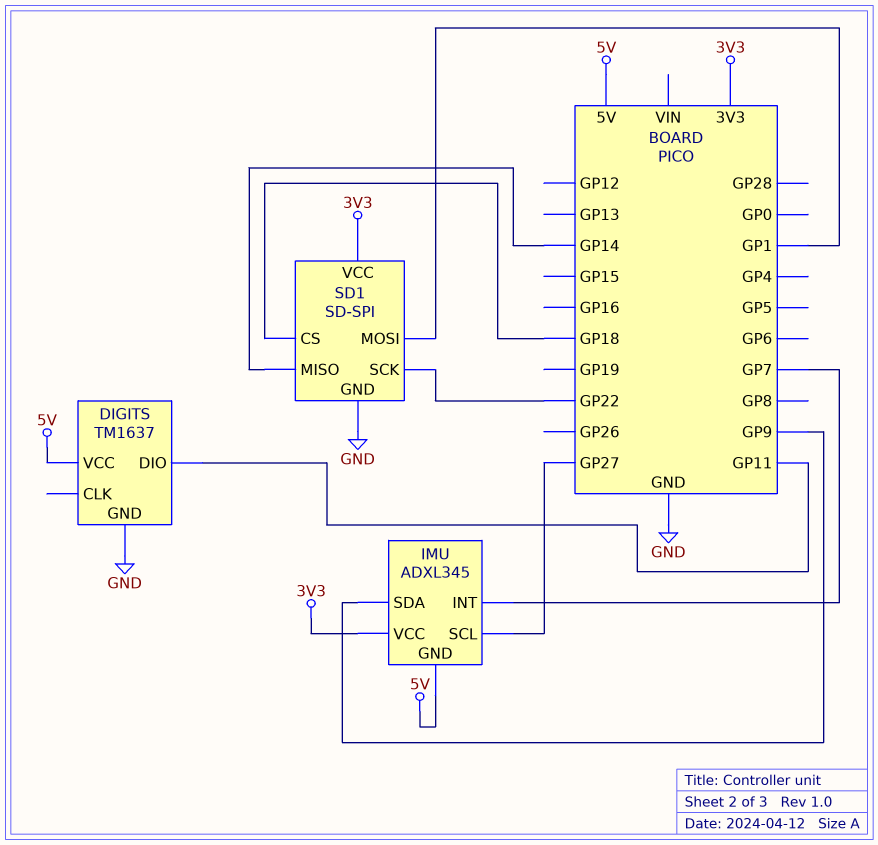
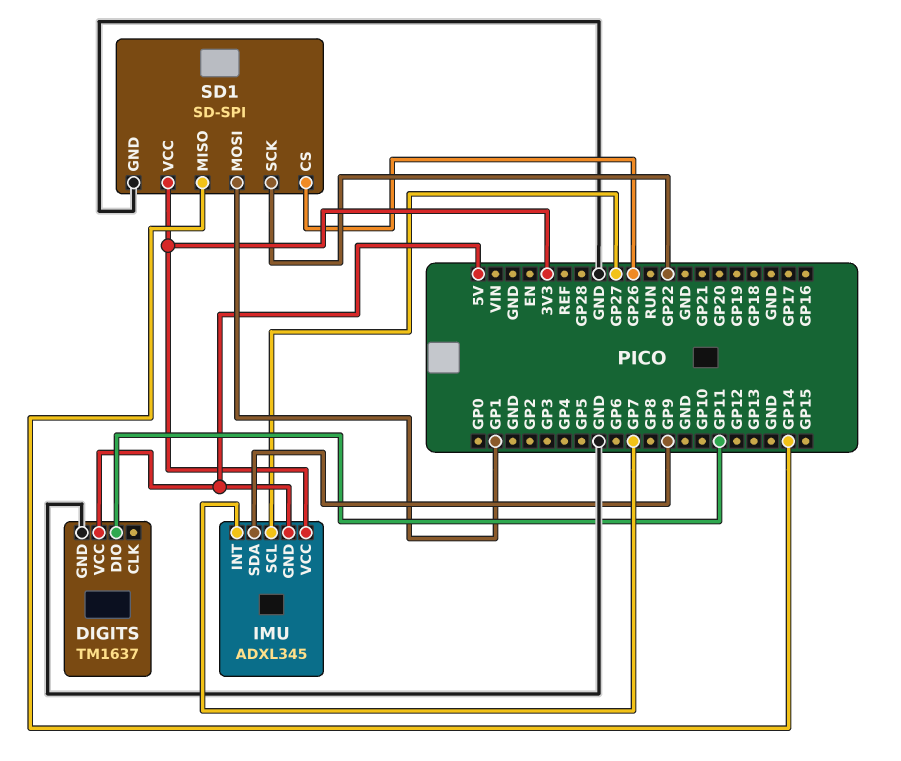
SD1 pin CS: GP18 -> GP26

